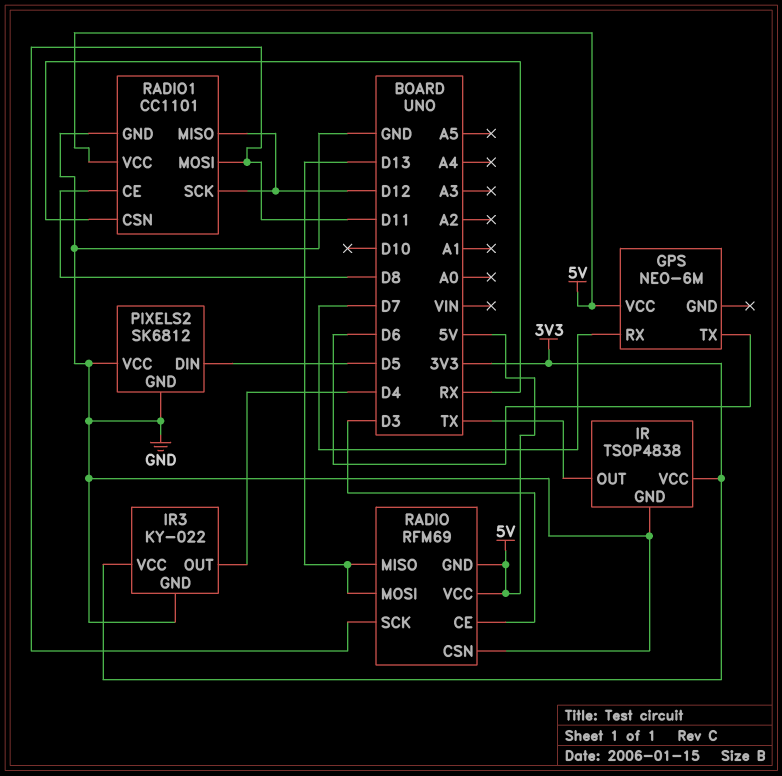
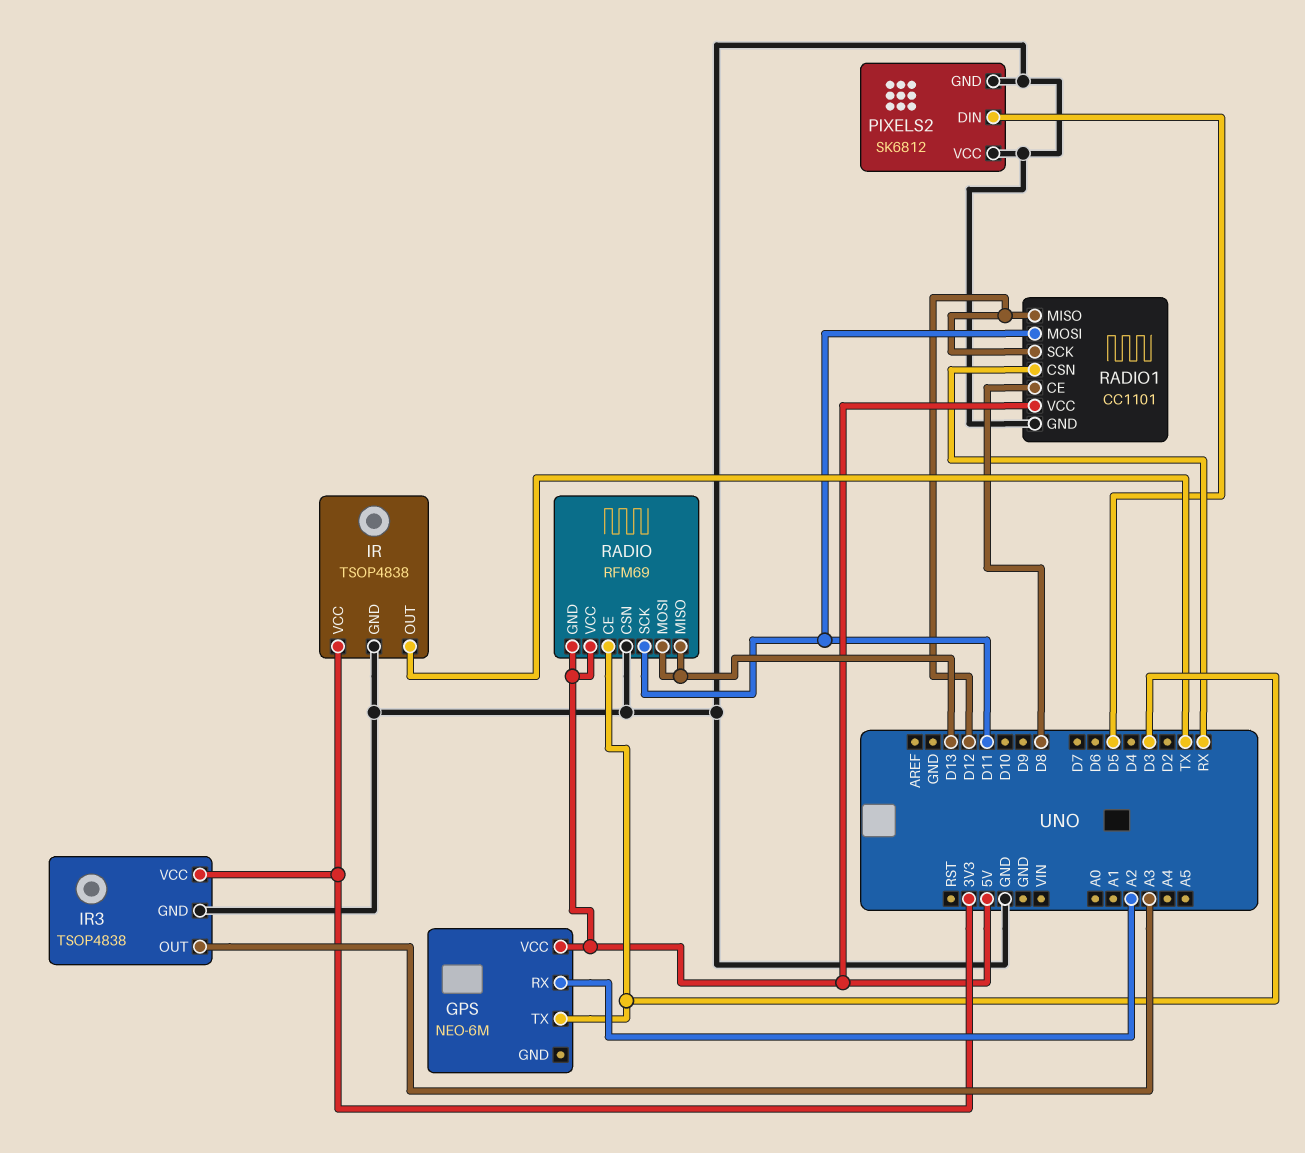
GPS pin RX: D7 -> A2
GPS pin TX: D6 -> D3
IR3: KY-022 -> TSOP4838
IR3 pin OUT: D4 -> A3

